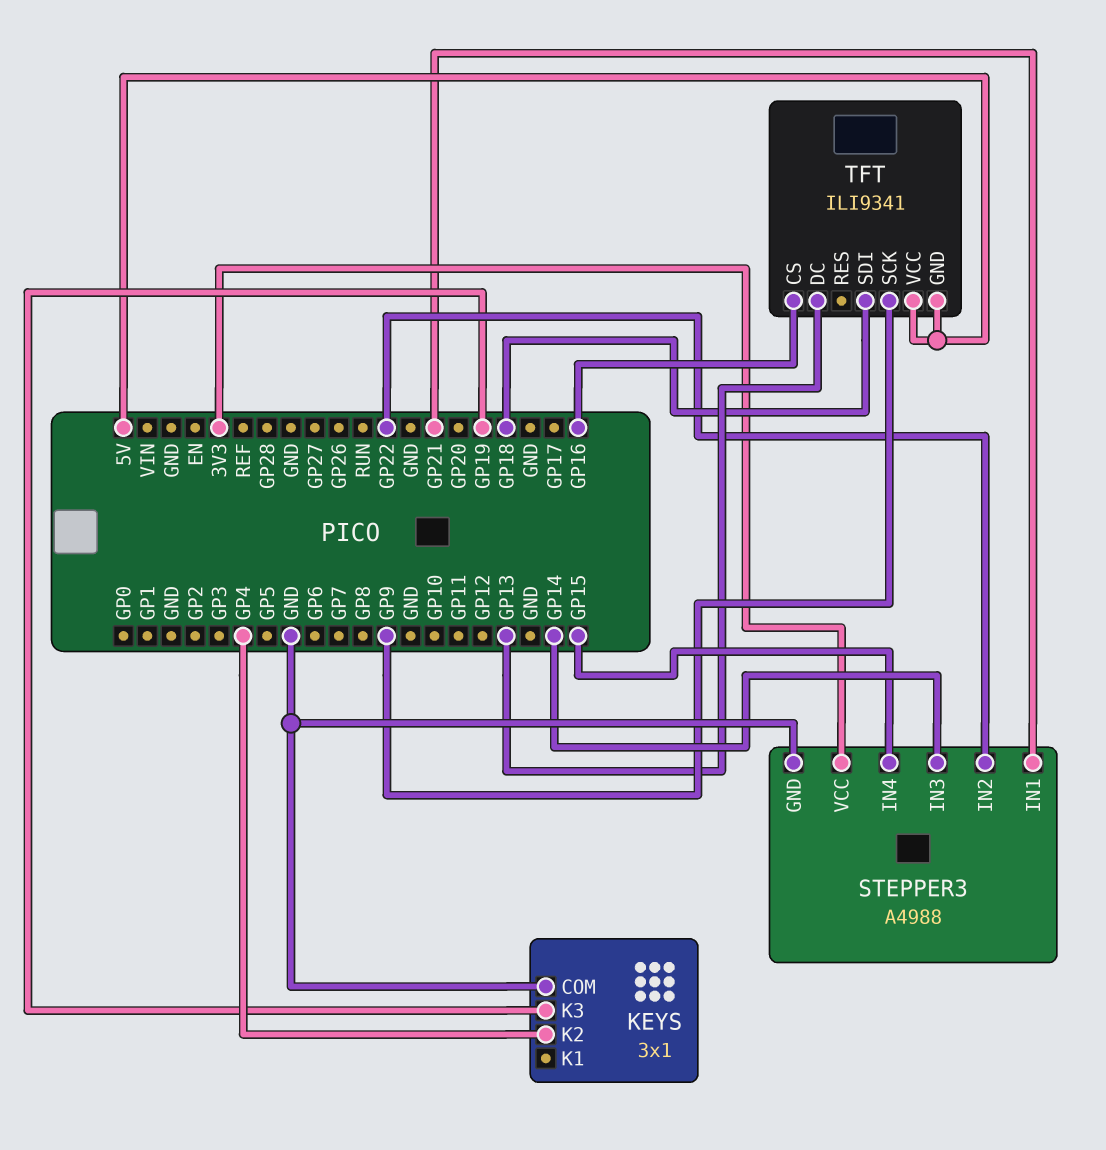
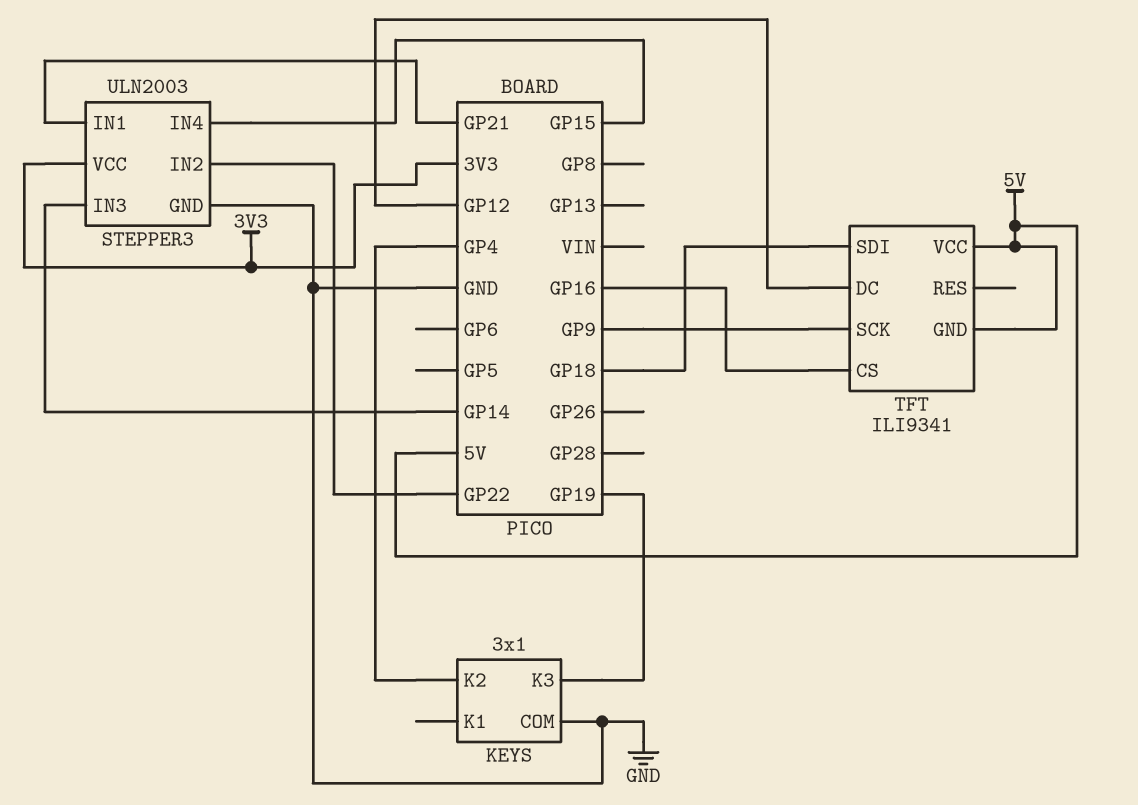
STEPPER3: A4988 -> ULN2003
TFT pin DC: GP13 -> GP12

